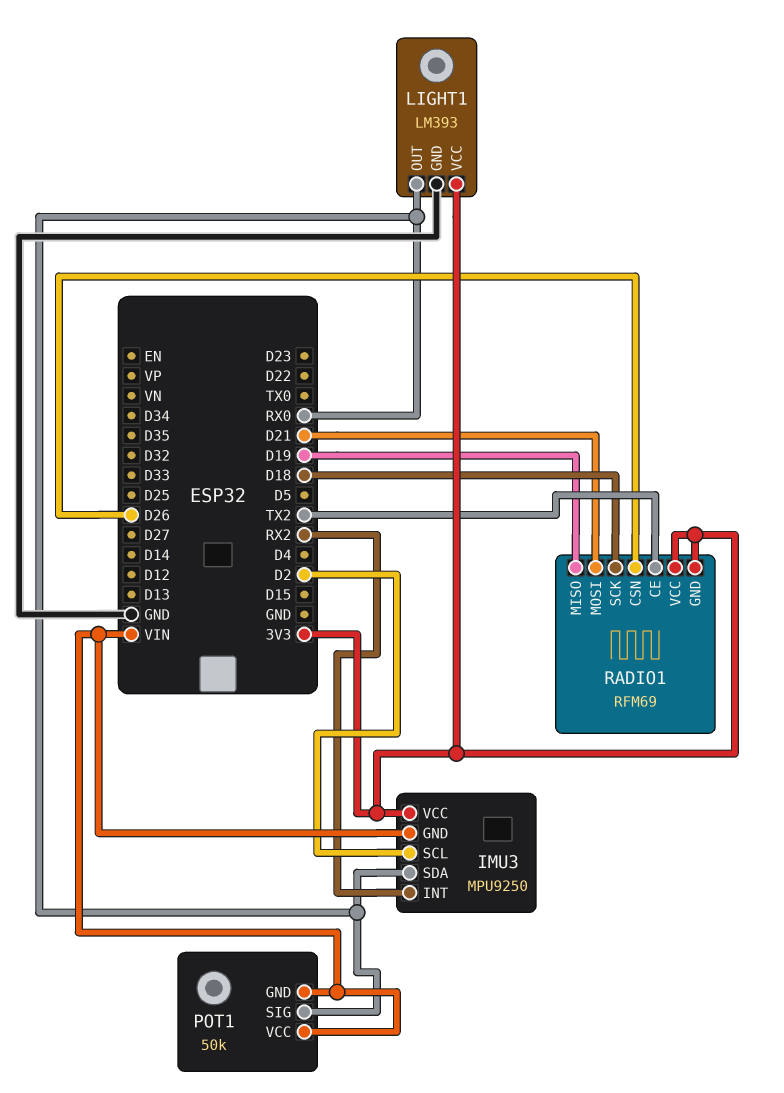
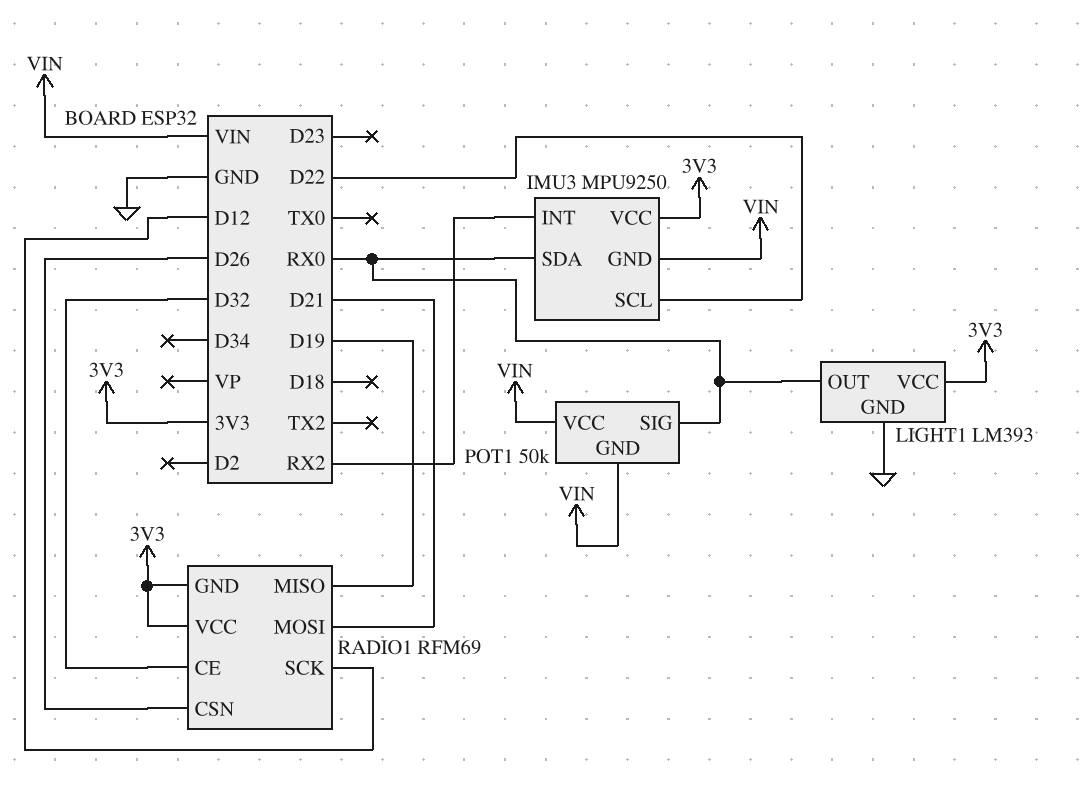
IMU3 pin SCL: D2 -> D22
RADIO1 pin CE: TX2 -> D32
RADIO1 pin SCK: D18 -> D12

